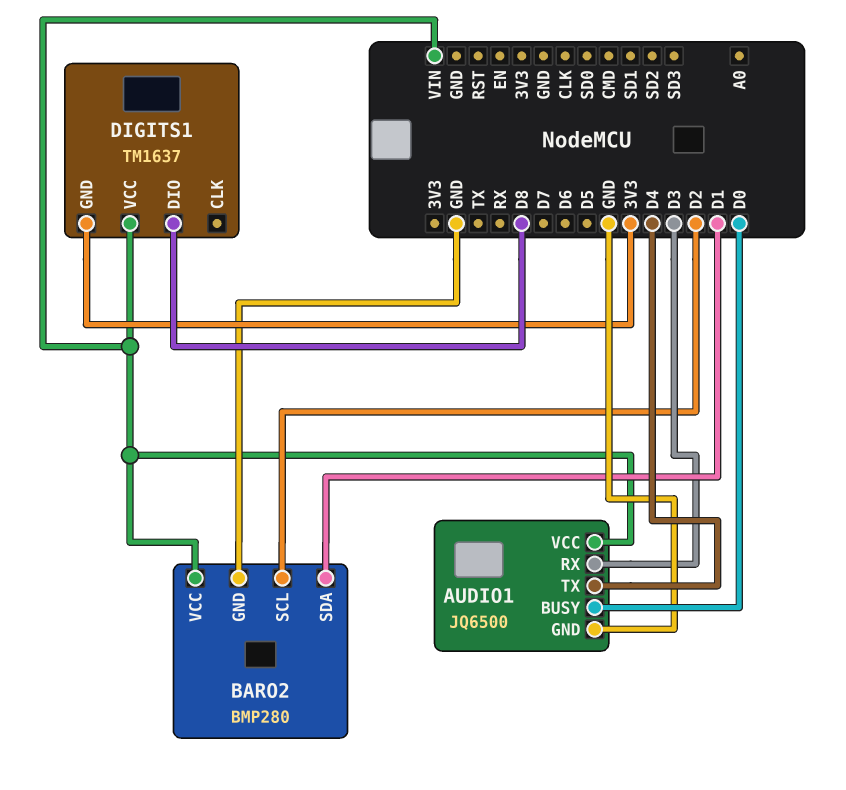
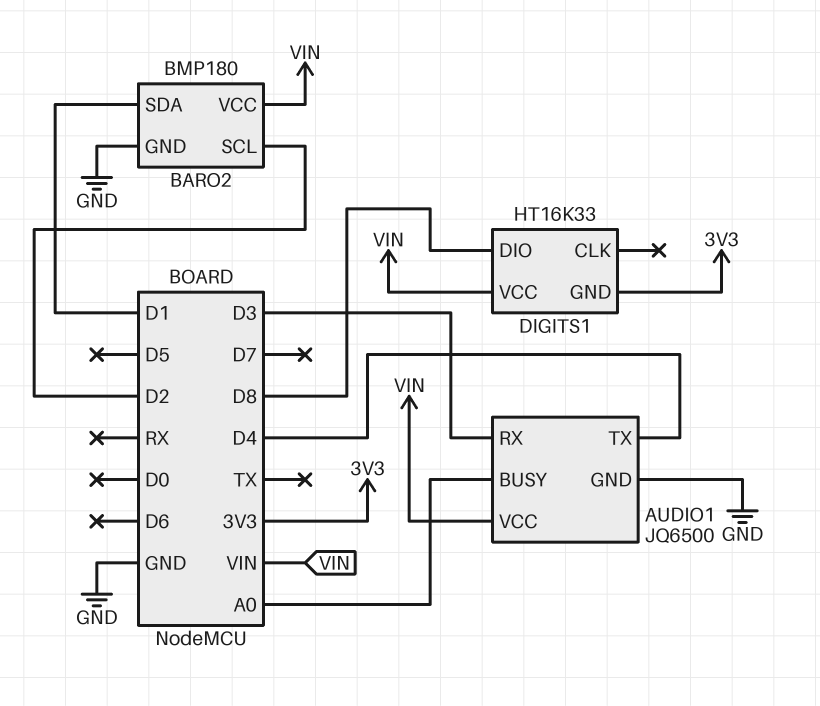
AUDIO1 pin BUSY: D0 -> A0
BARO2: BMP280 -> BMP180
DIGITS1: TM1637 -> HT16K33

